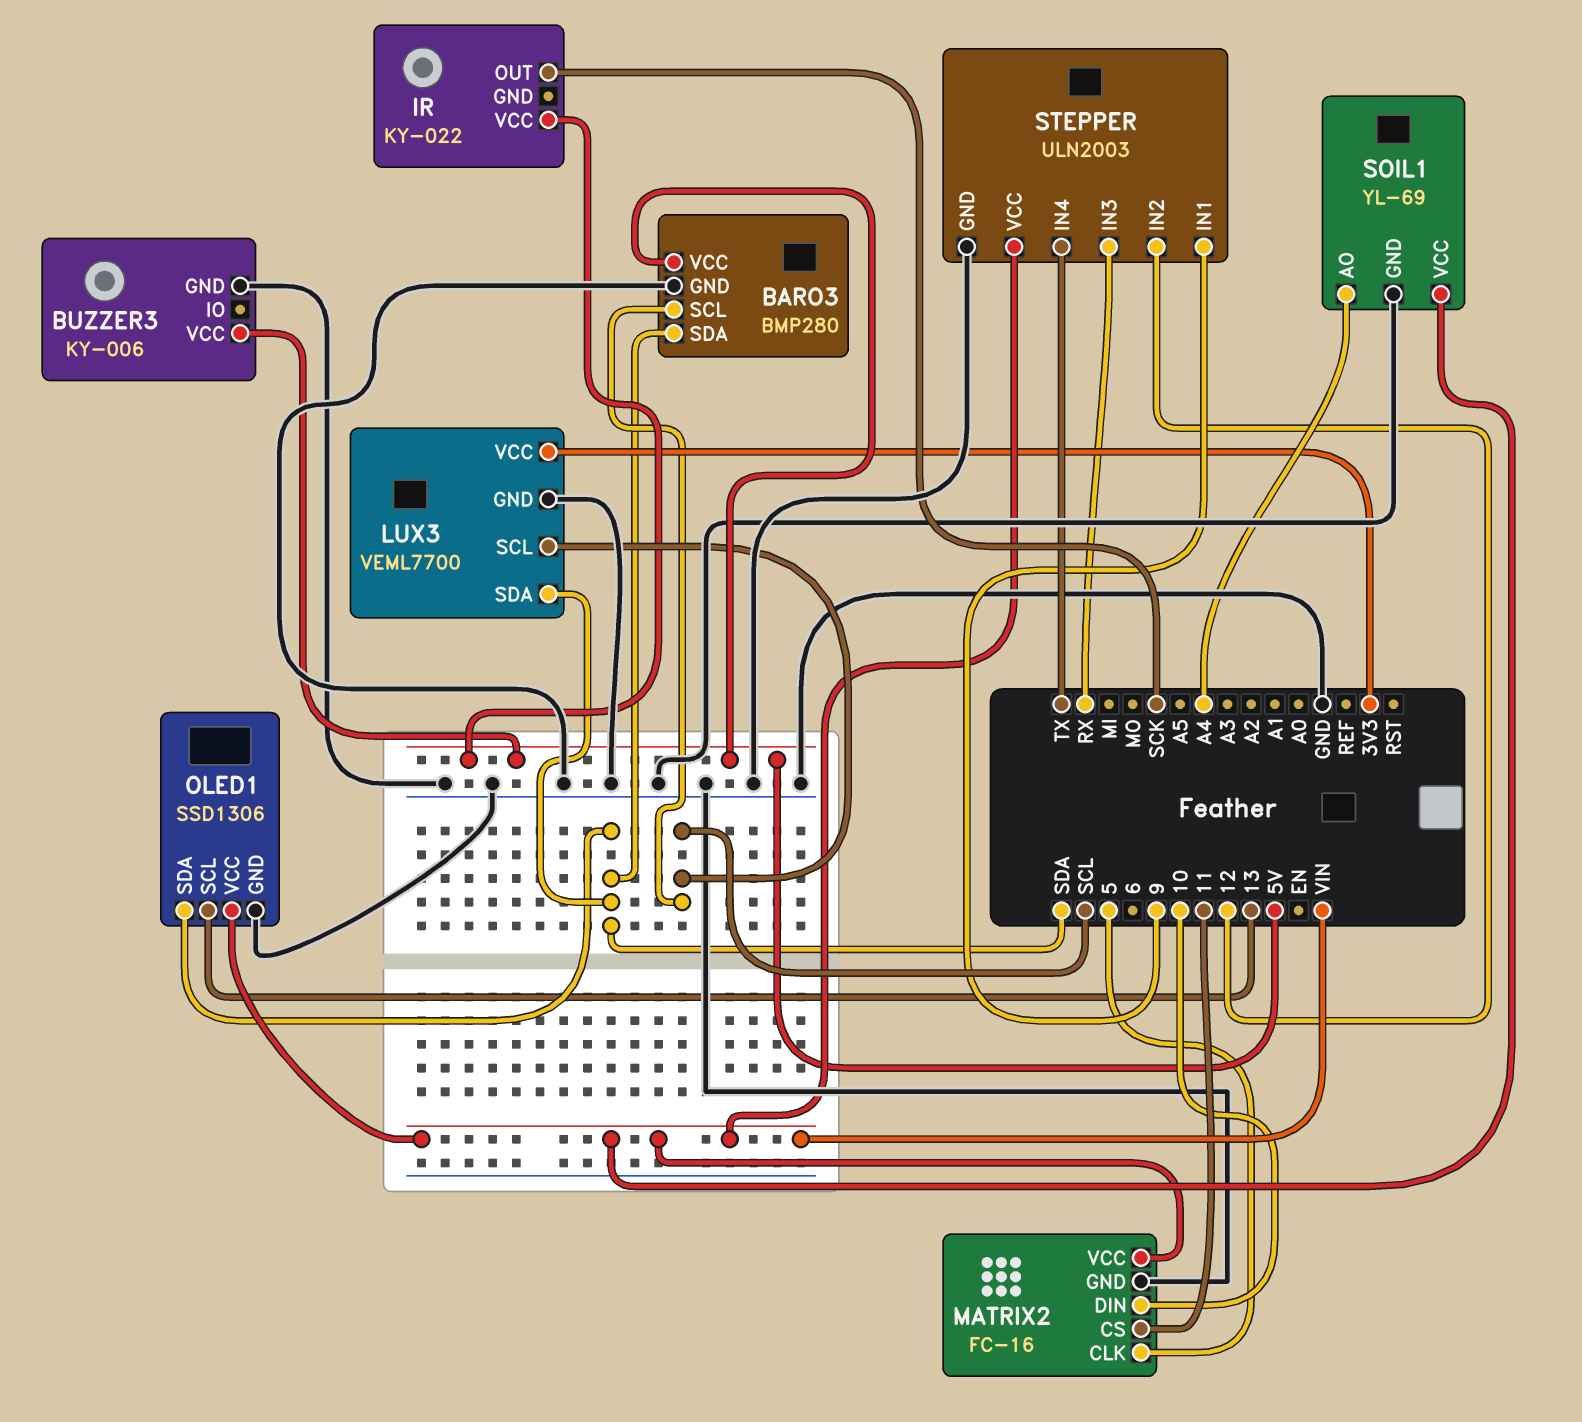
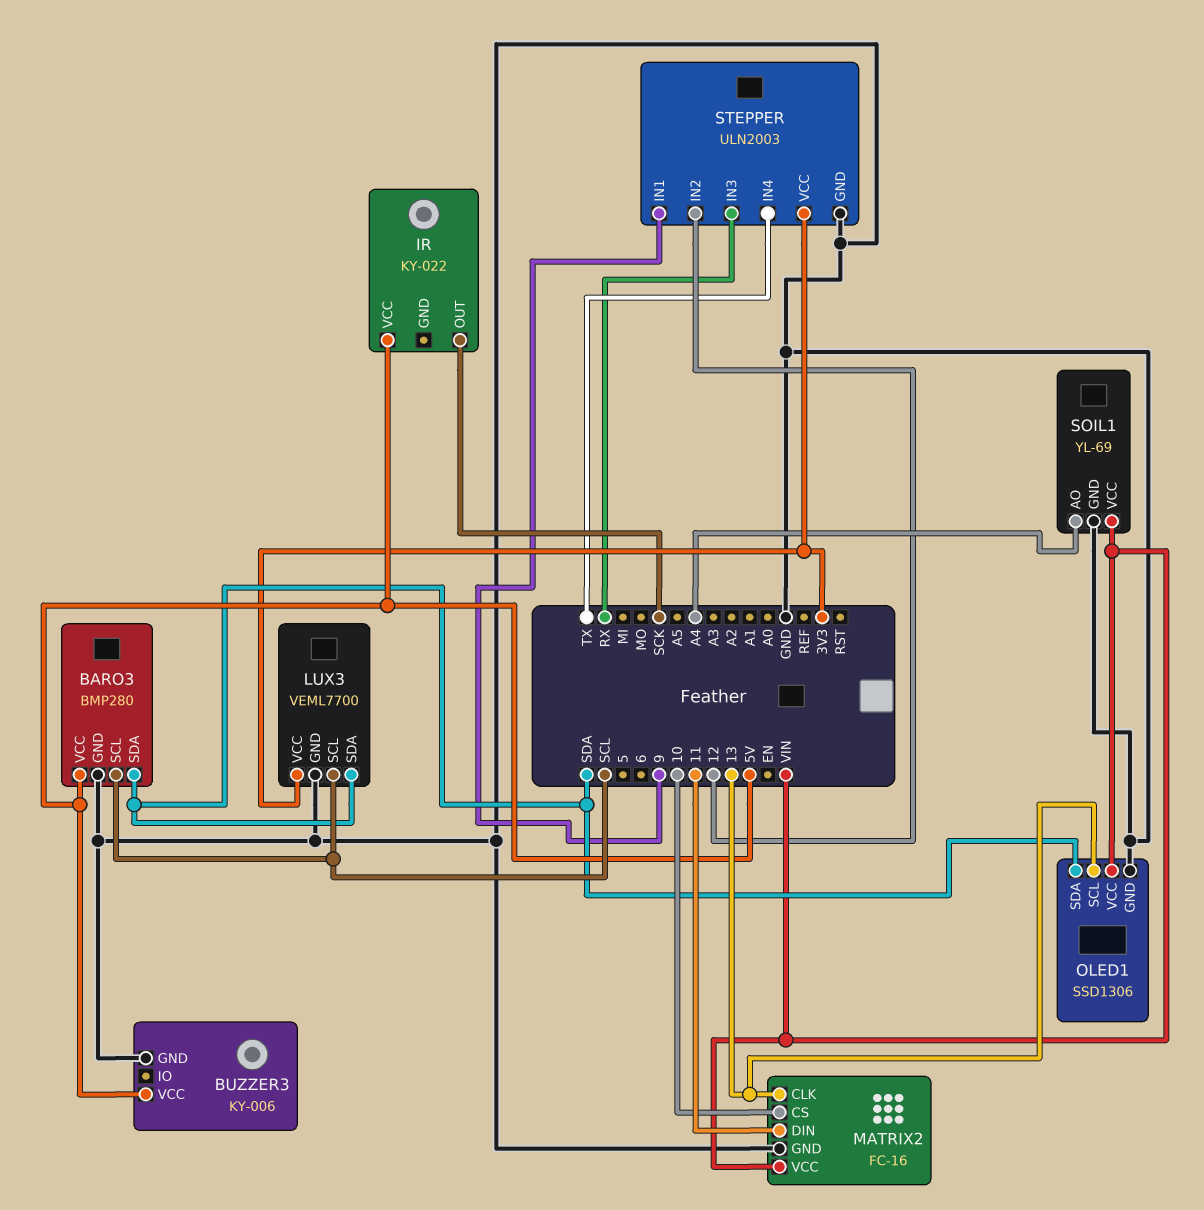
MATRIX2 pin CLK: 5 -> 13
MATRIX2 pin CS: 11 -> 10
MATRIX2 pin DIN: 10 -> 11
STEPPER pin VCC: VIN -> 3V3

